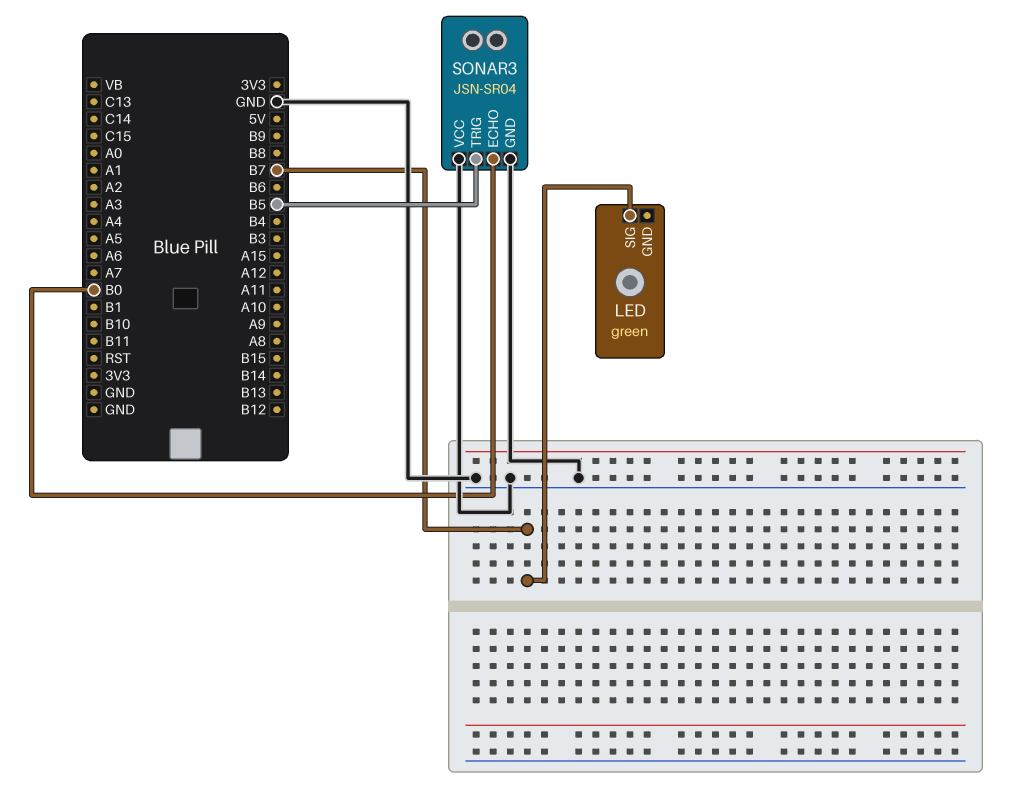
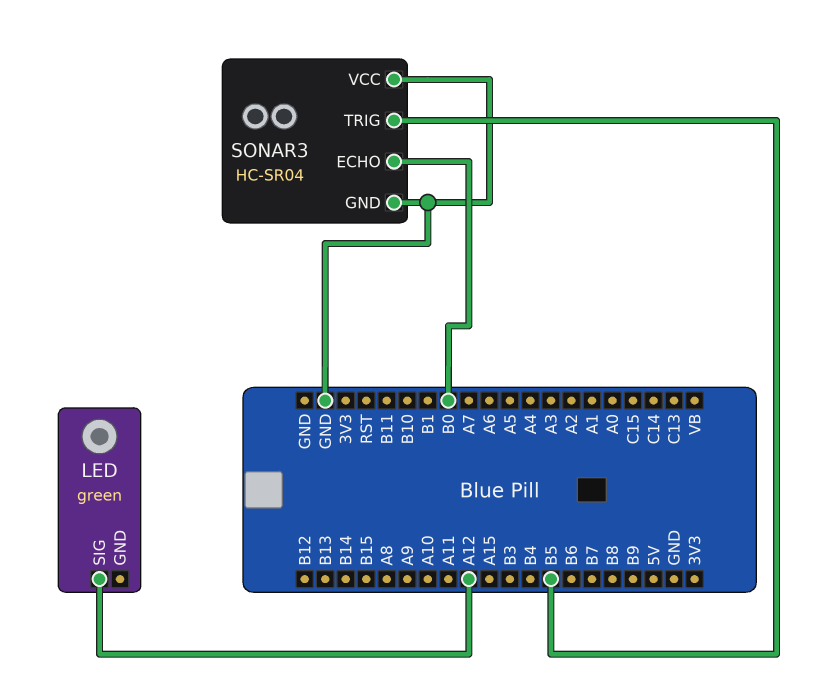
LED pin SIG: B7 -> A12
SONAR3: JSN-SR04 -> HC-SR04

